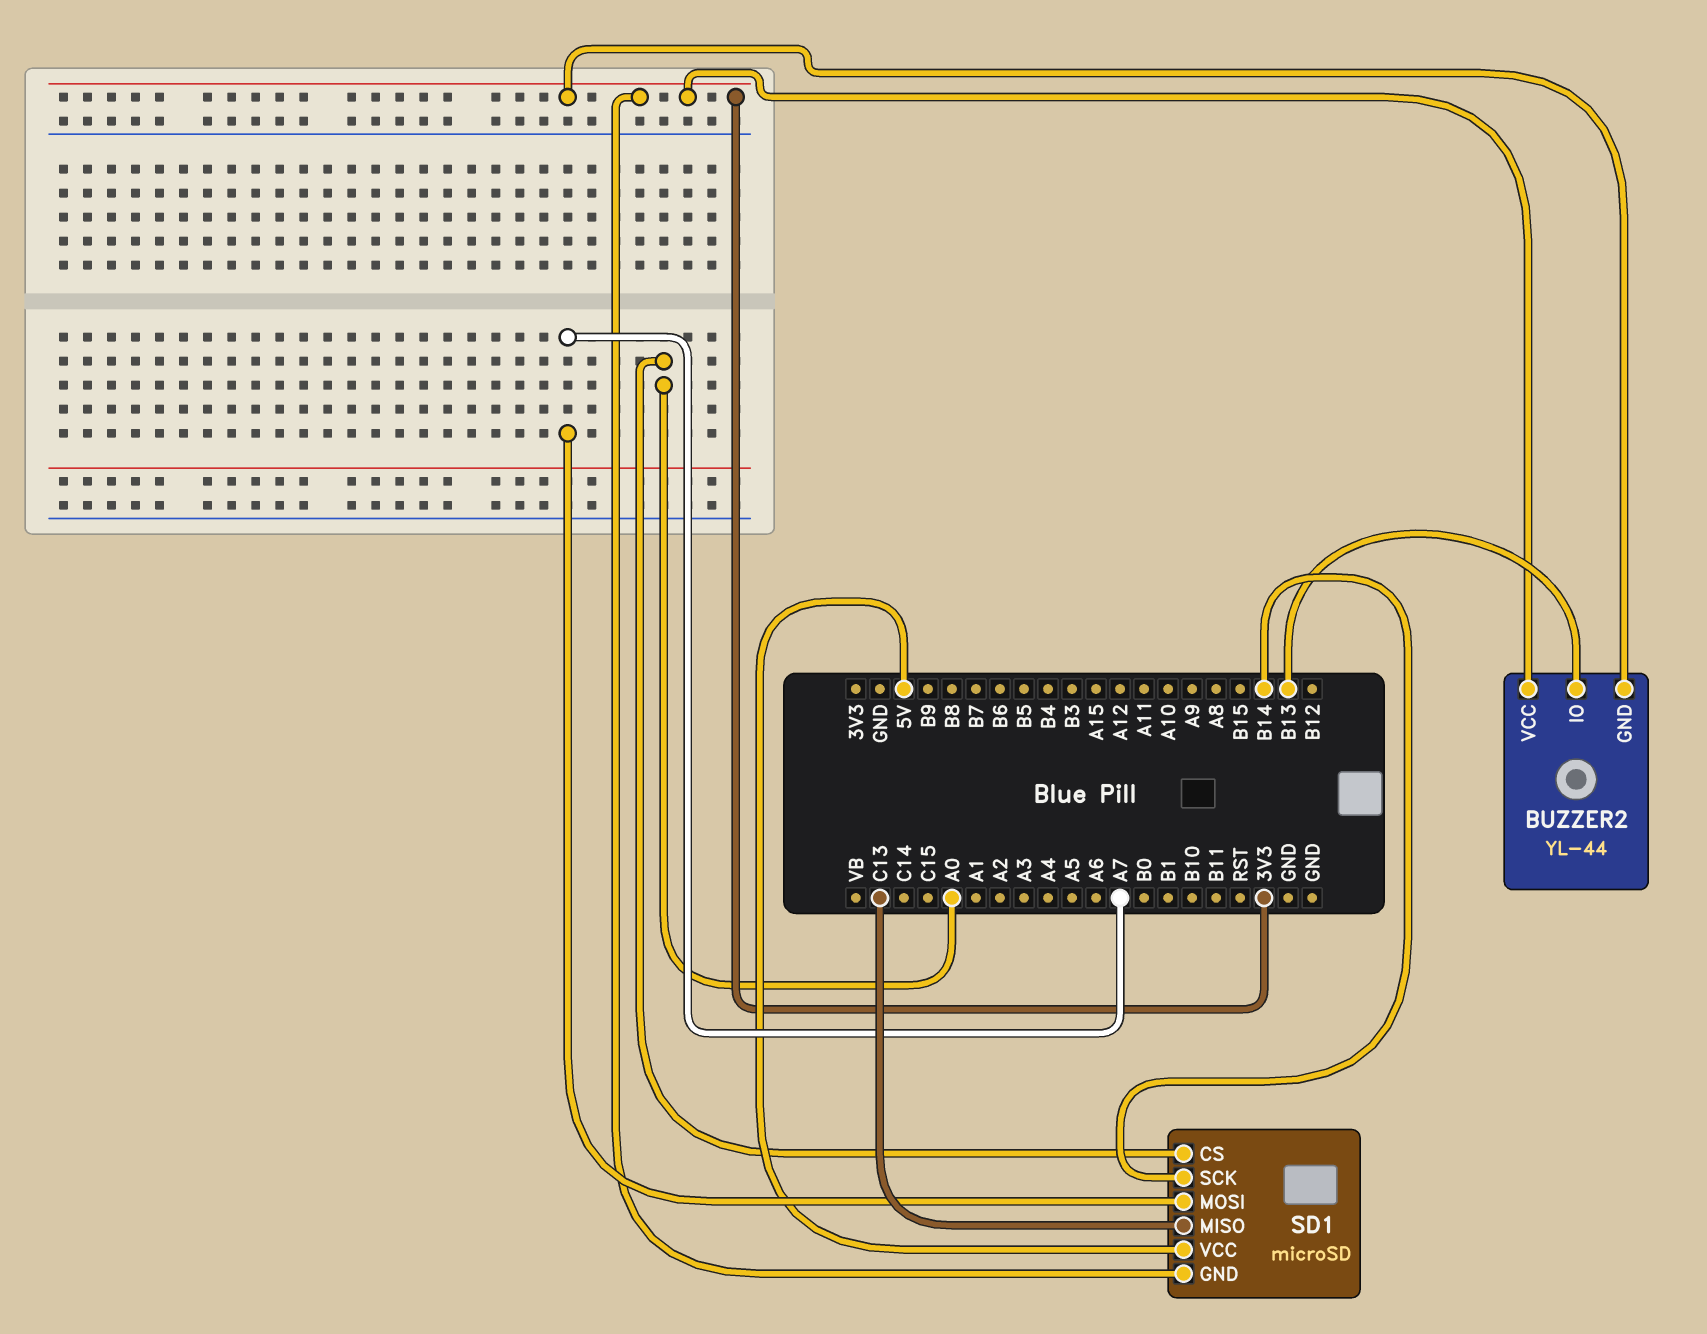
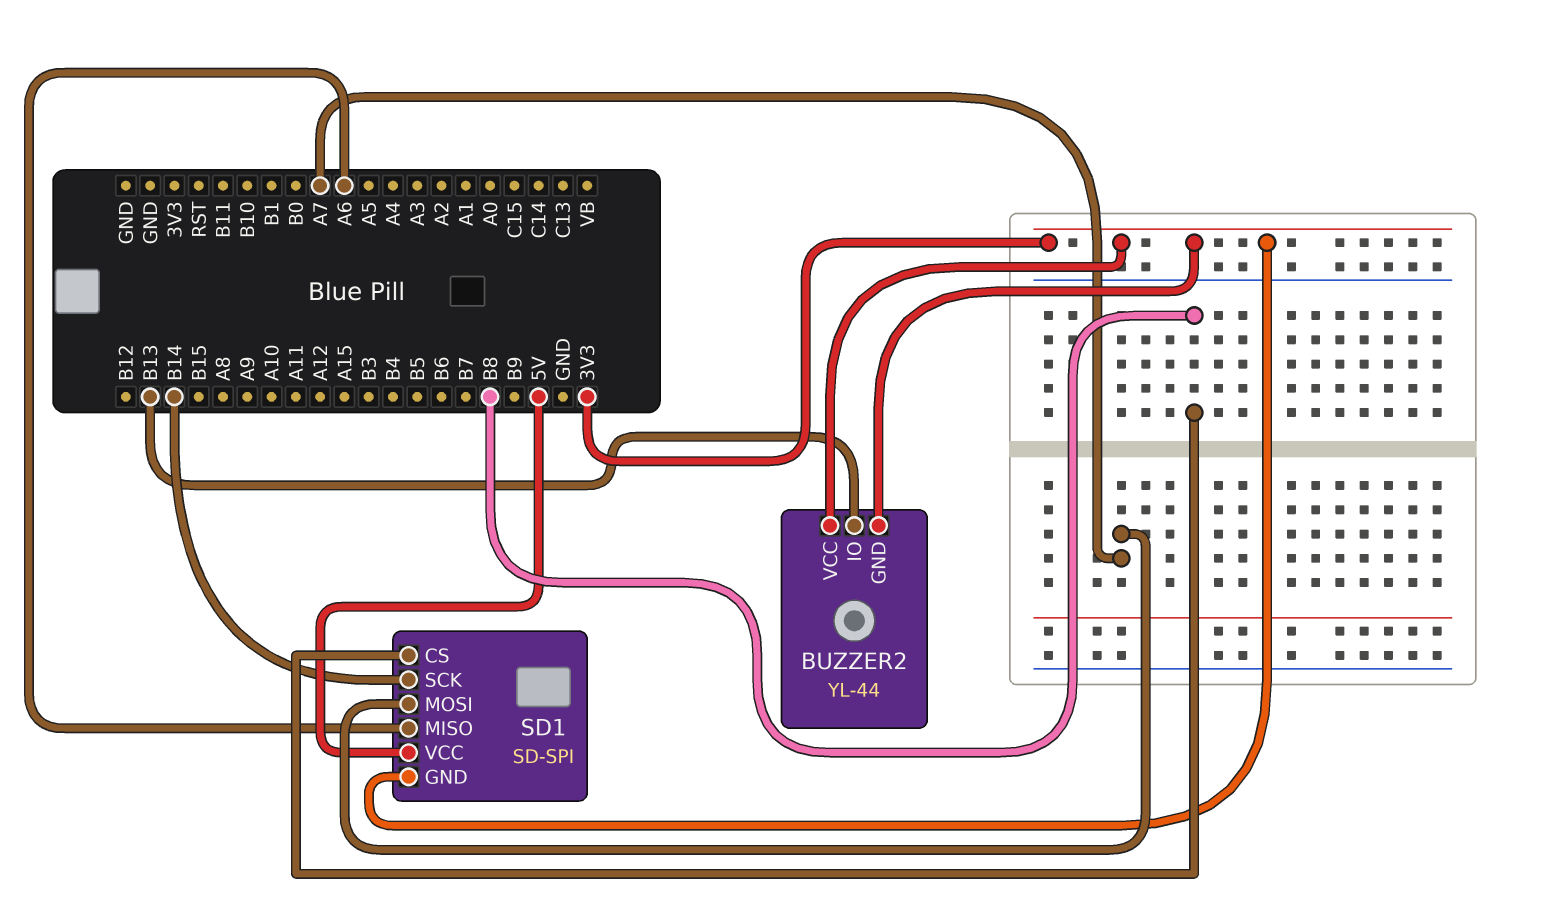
SD1: microSD -> SD-SPI
SD1 pin CS: A0 -> B8
SD1 pin MISO: C13 -> A6

